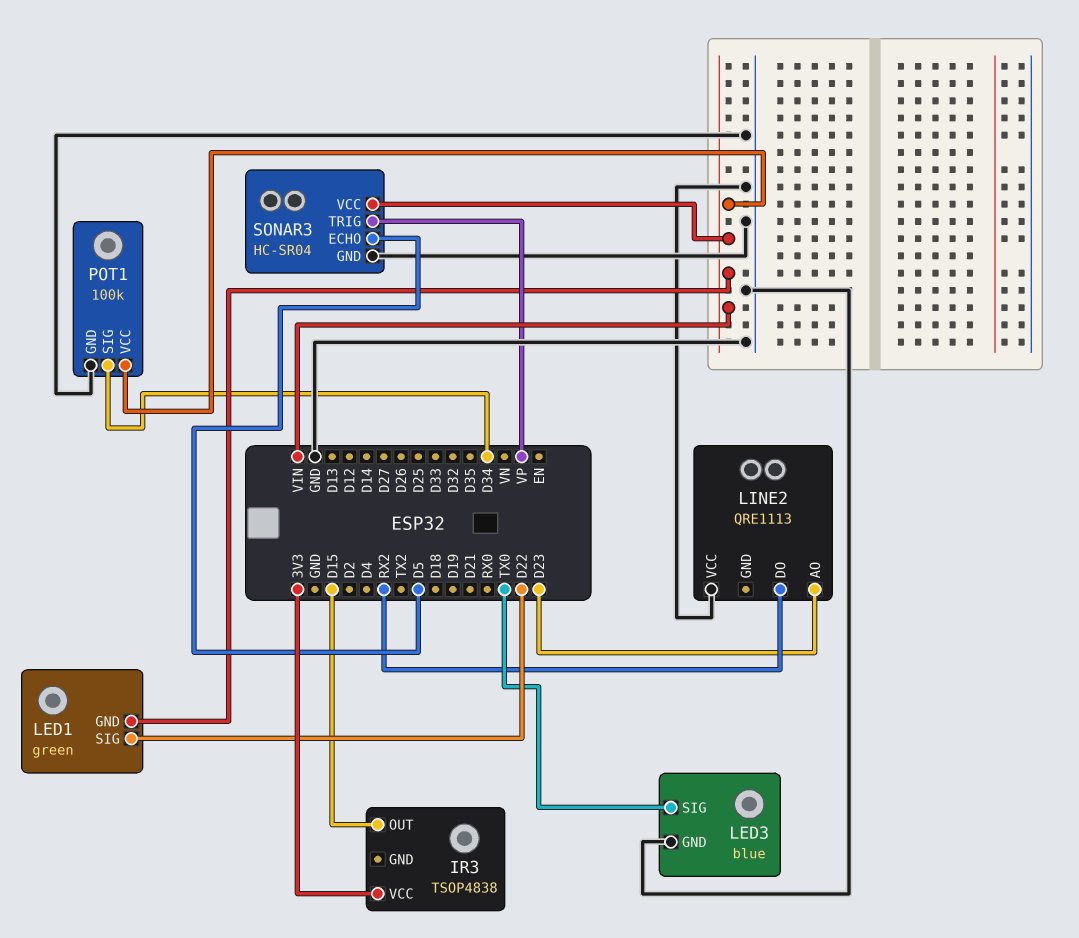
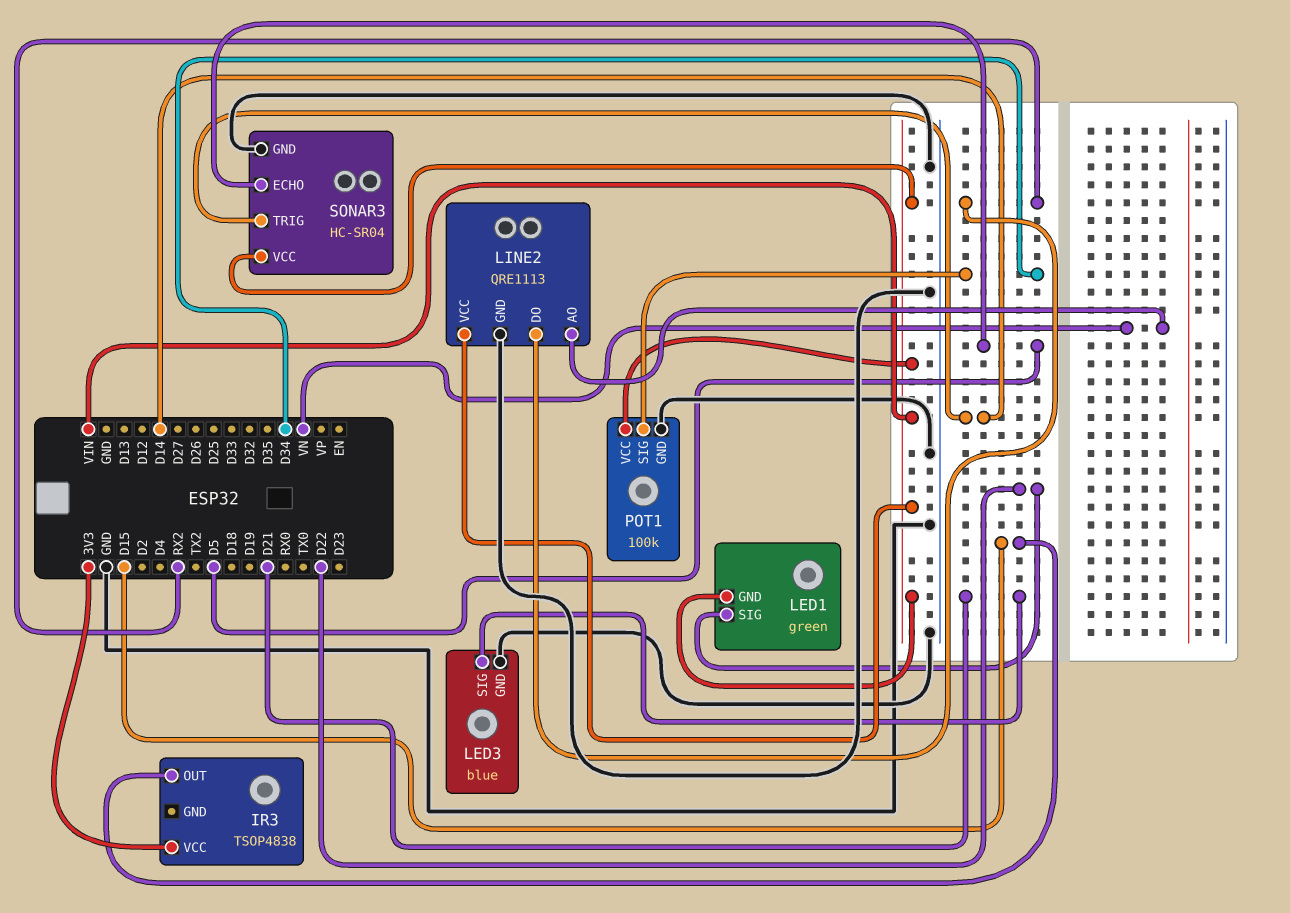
LED3 pin SIG: TX0 -> D21
LINE2 pin AO: D23 -> VN
LINE2 pin GND: none -> GND
LINE2 pin VCC: GND -> VIN
SONAR3 pin TRIG: VP -> D14

